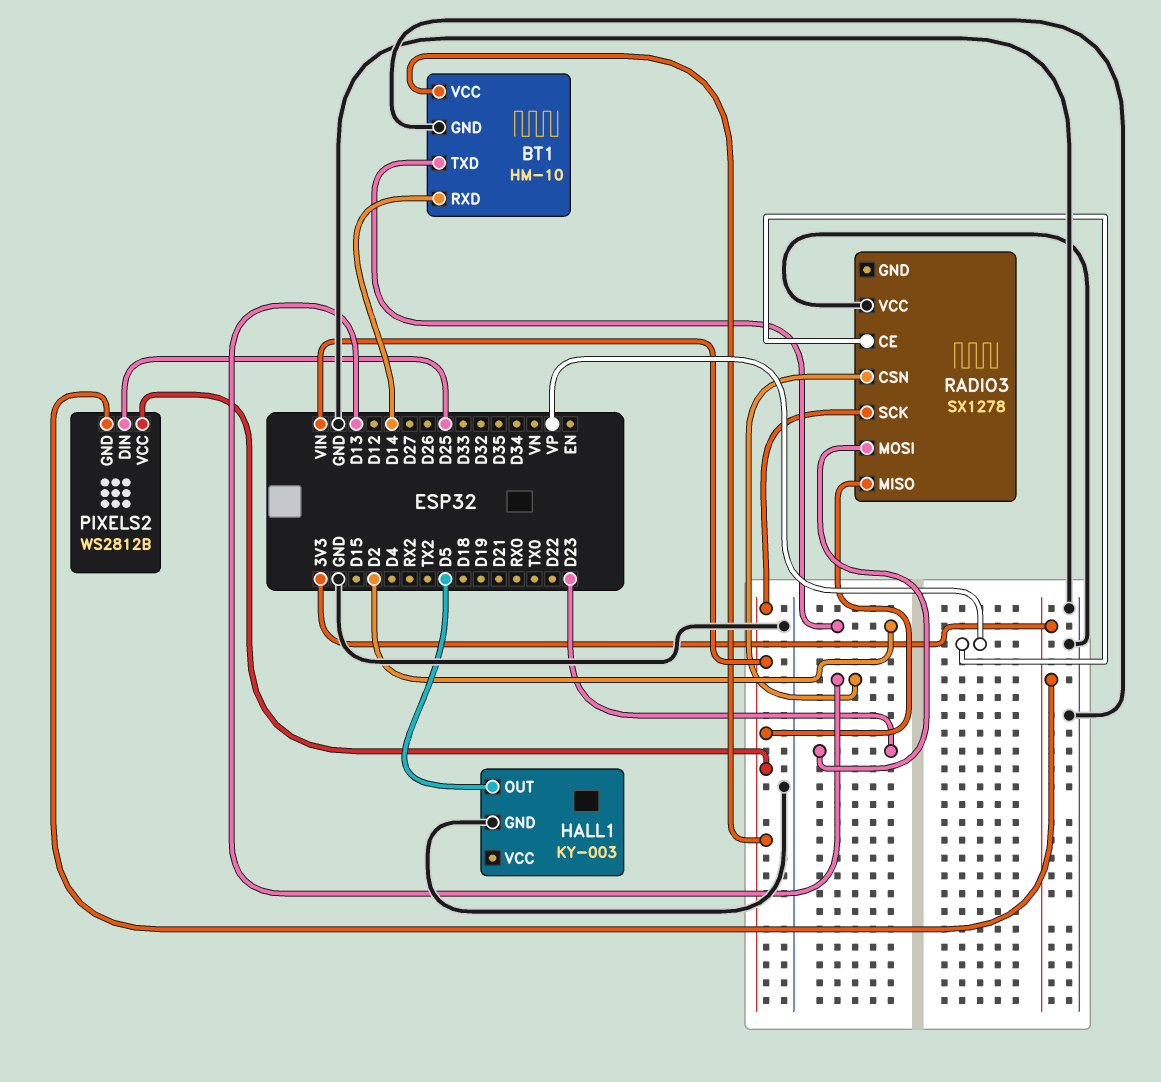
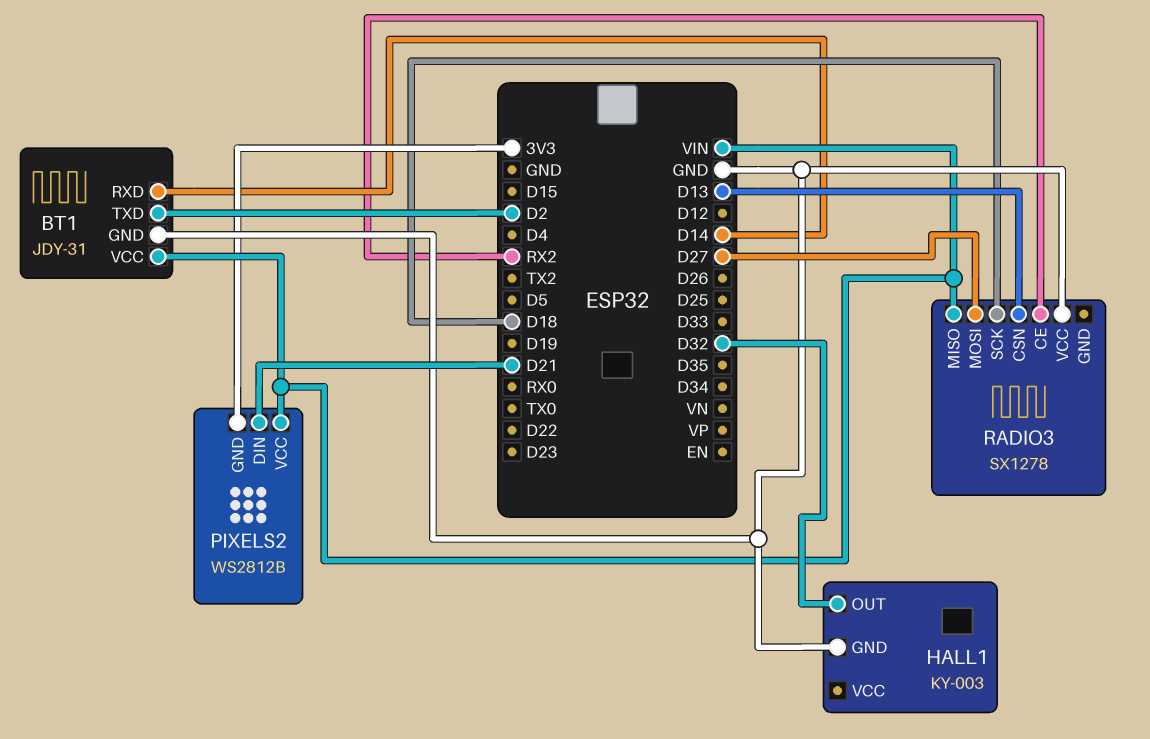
BT1: HM-10 -> JDY-31
HALL1 pin OUT: D5 -> D32
PIXELS2 pin DIN: D25 -> D21
RADIO3 pin CE: VP -> RX2
RADIO3 pin MOSI: D23 -> D27
RADIO3 pin SCK: VIN -> D18

